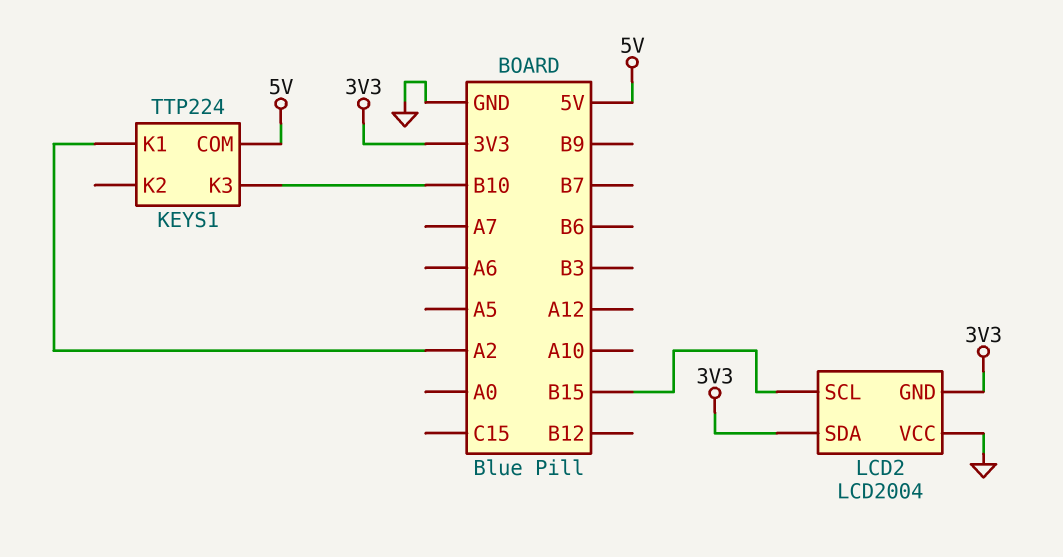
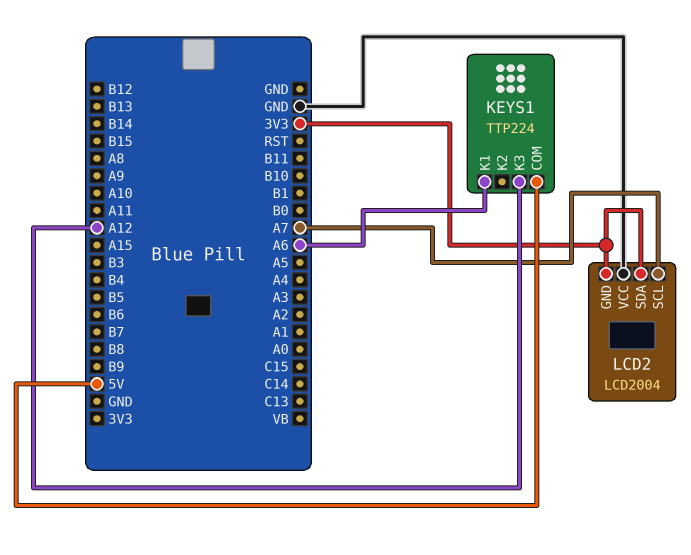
KEYS1 pin K1: A2 -> A6
KEYS1 pin K3: B10 -> A12
LCD2 pin SCL: B15 -> A7

